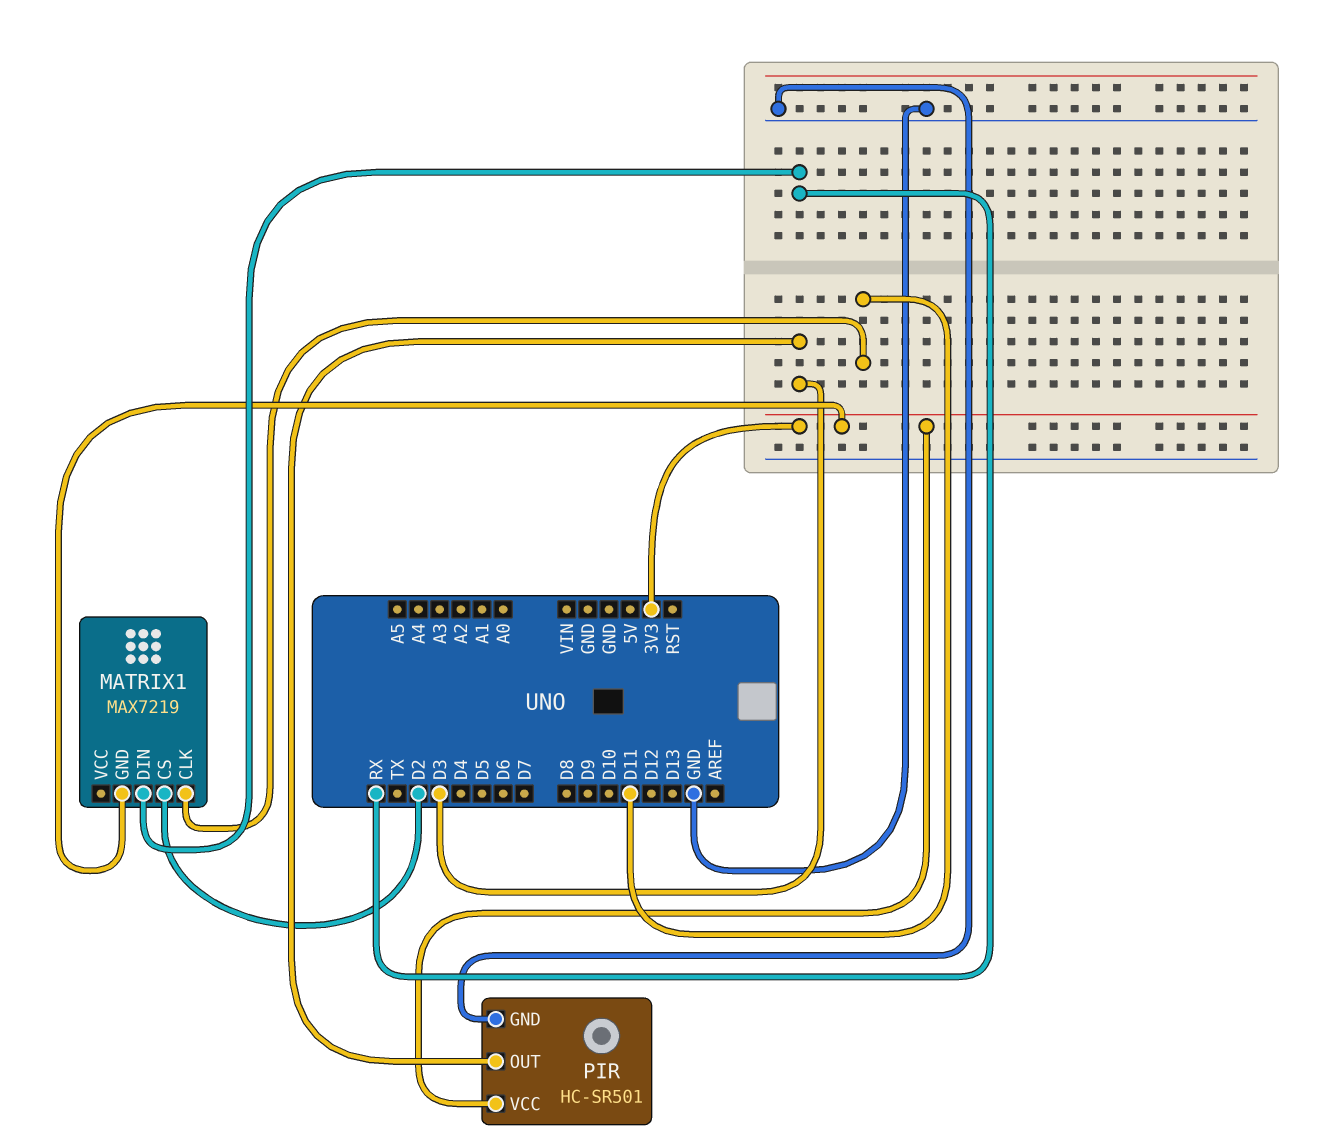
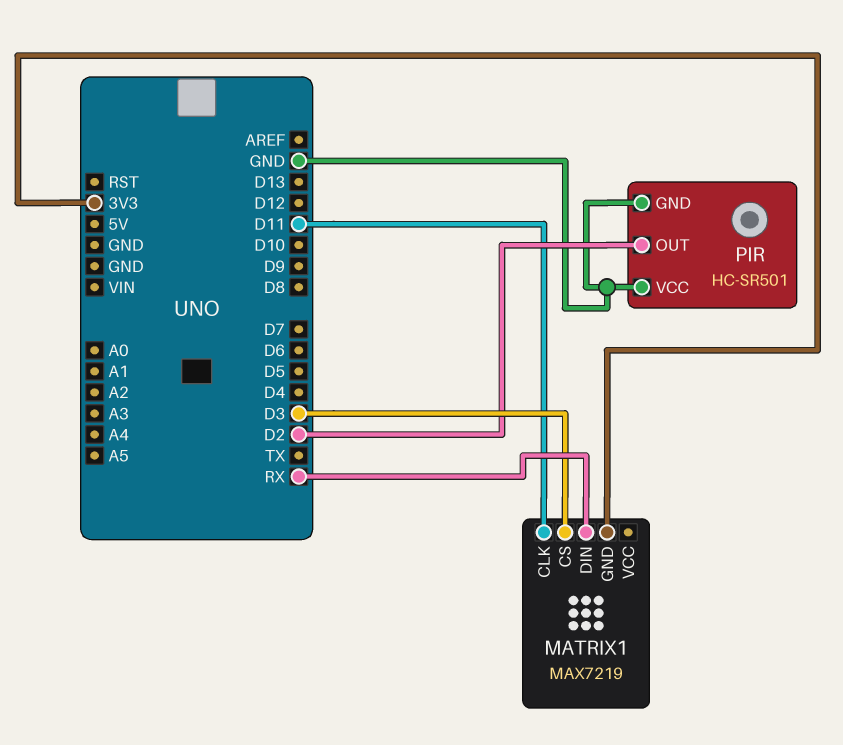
MATRIX1 pin CS: D2 -> D3
PIR pin OUT: D3 -> D2
PIR pin VCC: 3V3 -> GND

